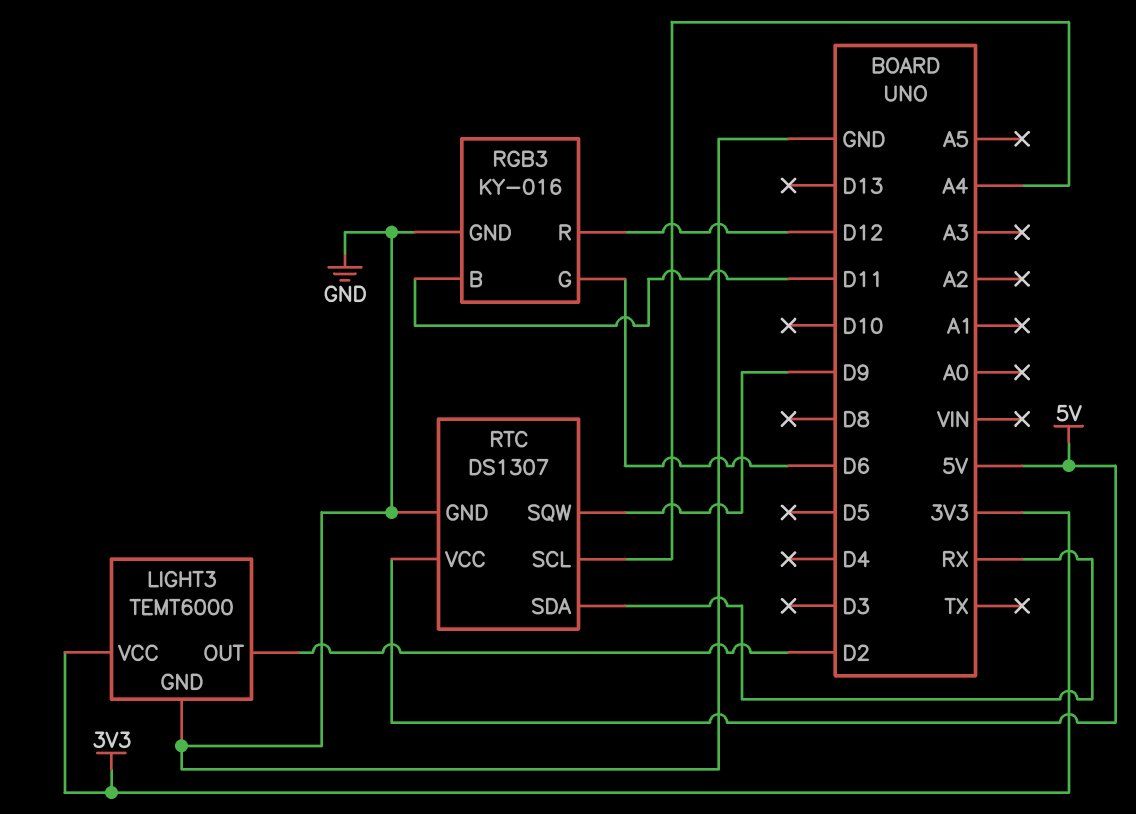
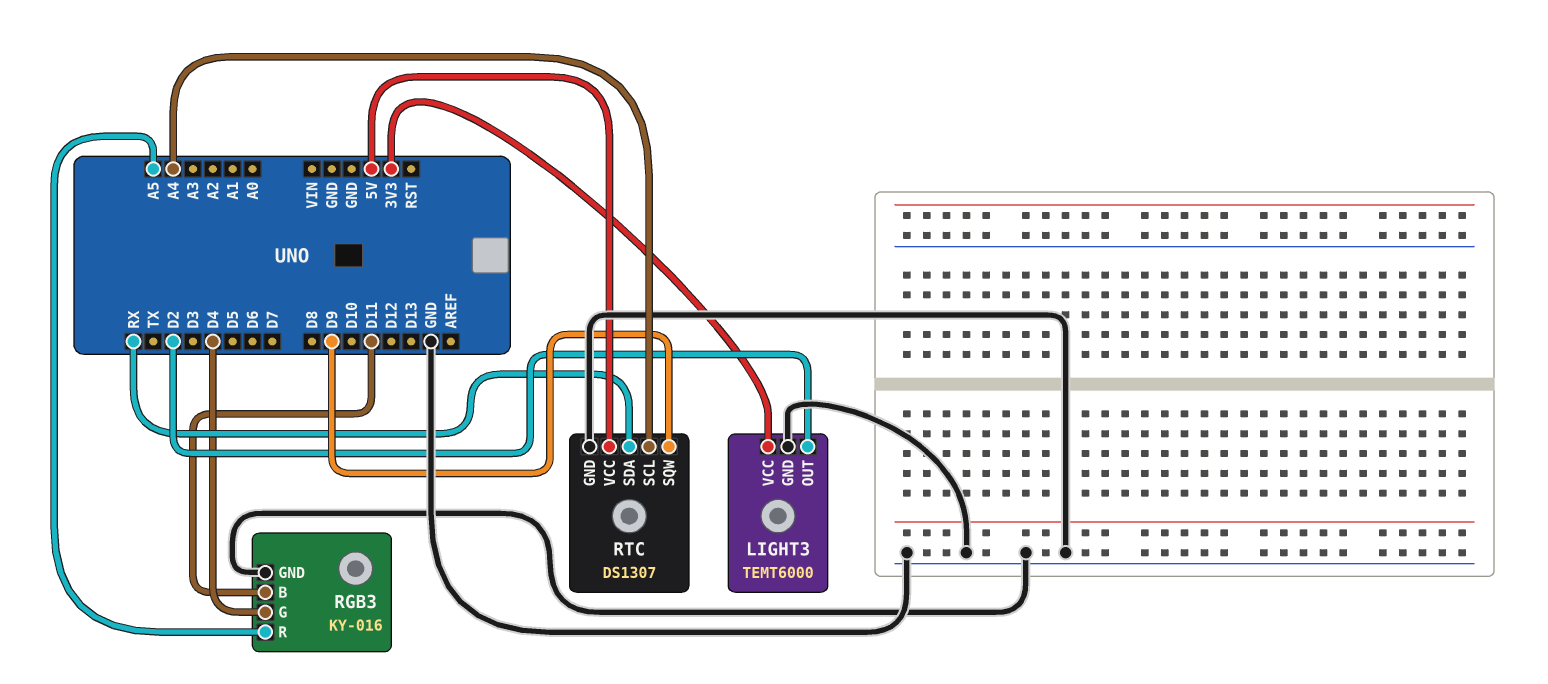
RGB3 pin G: D6 -> D4
RGB3 pin R: D12 -> A5

